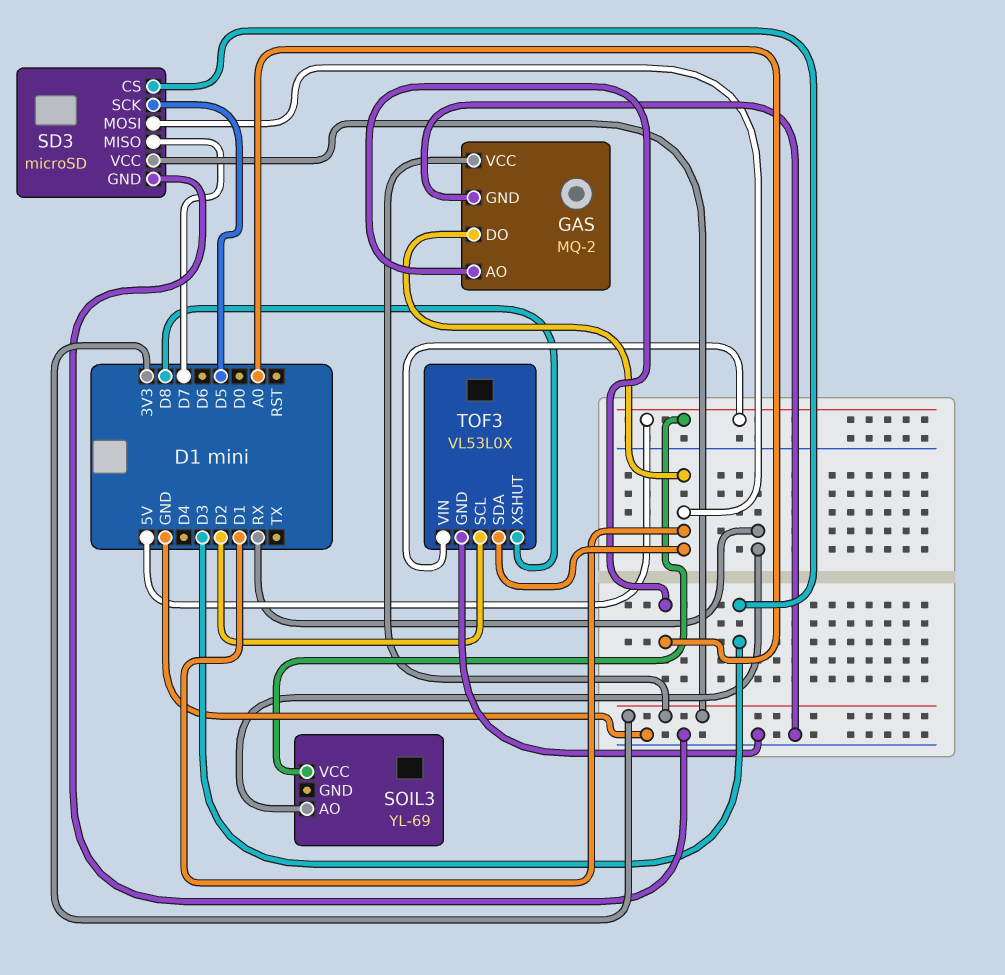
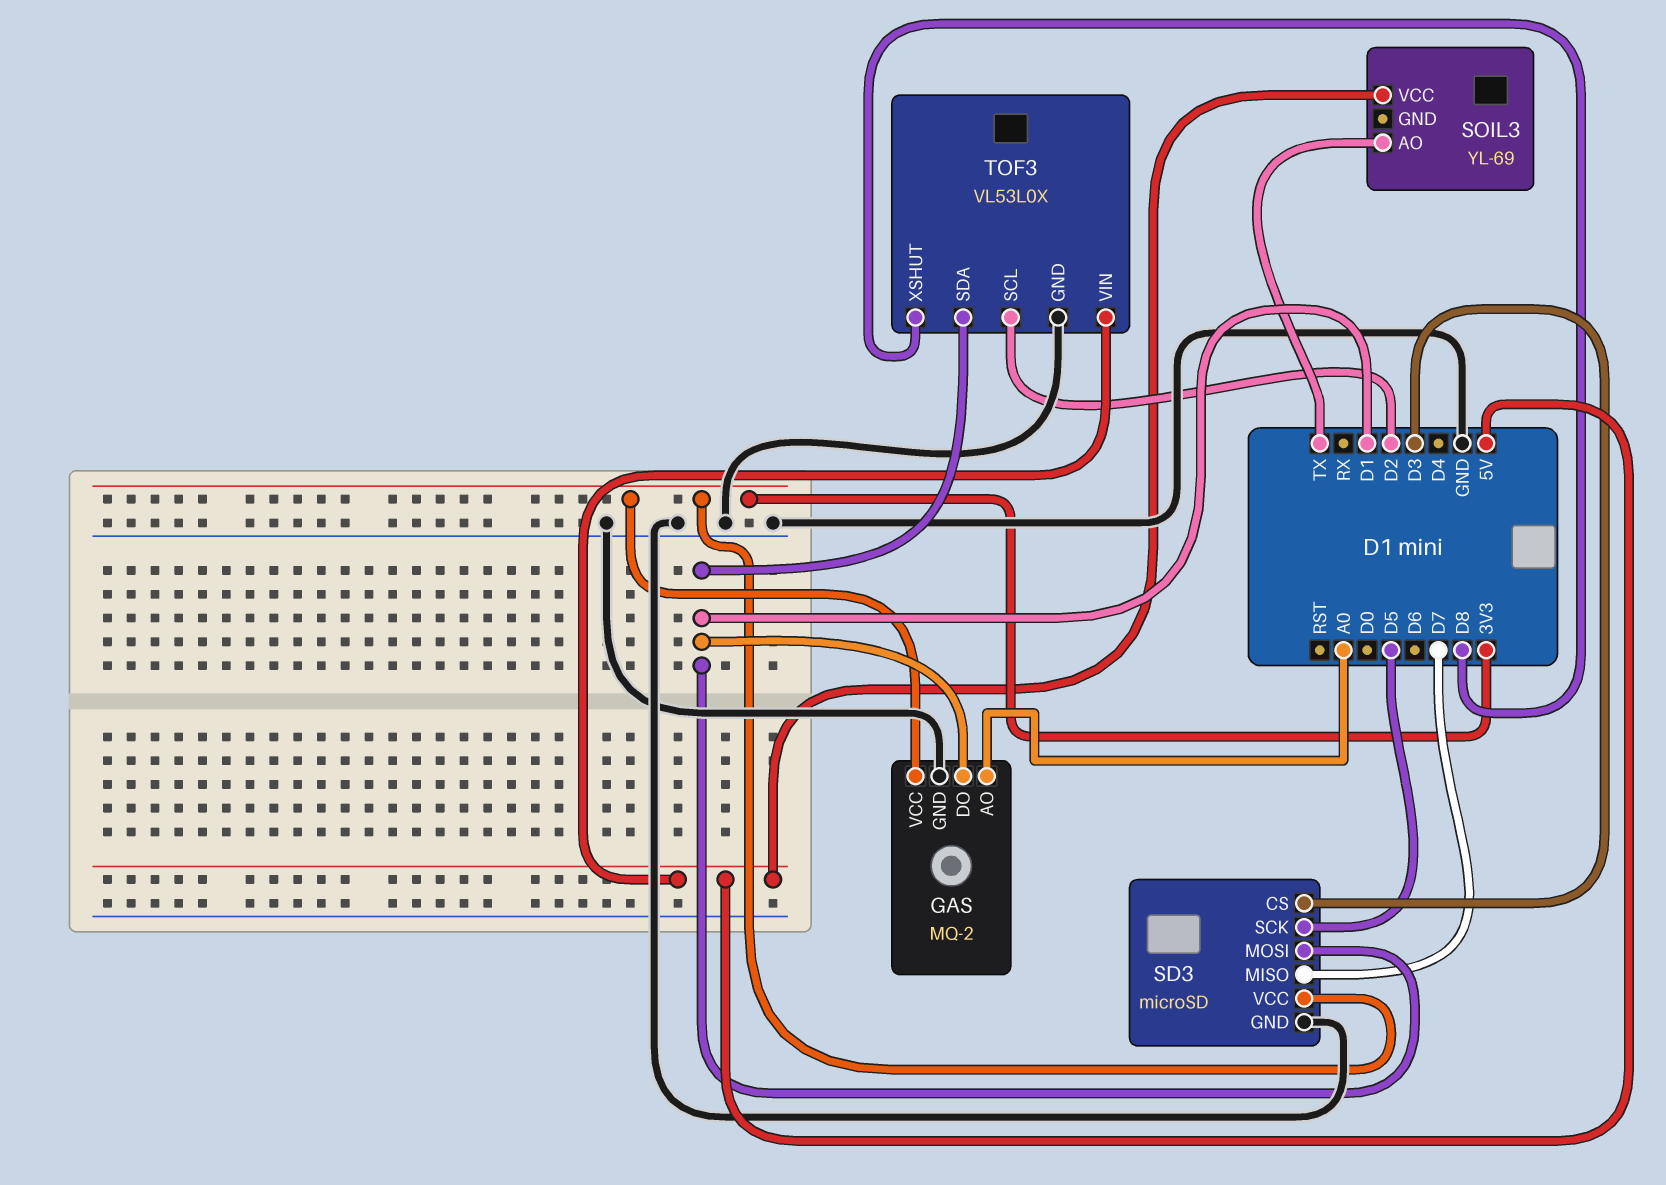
SOIL3 pin AO: RX -> TX

